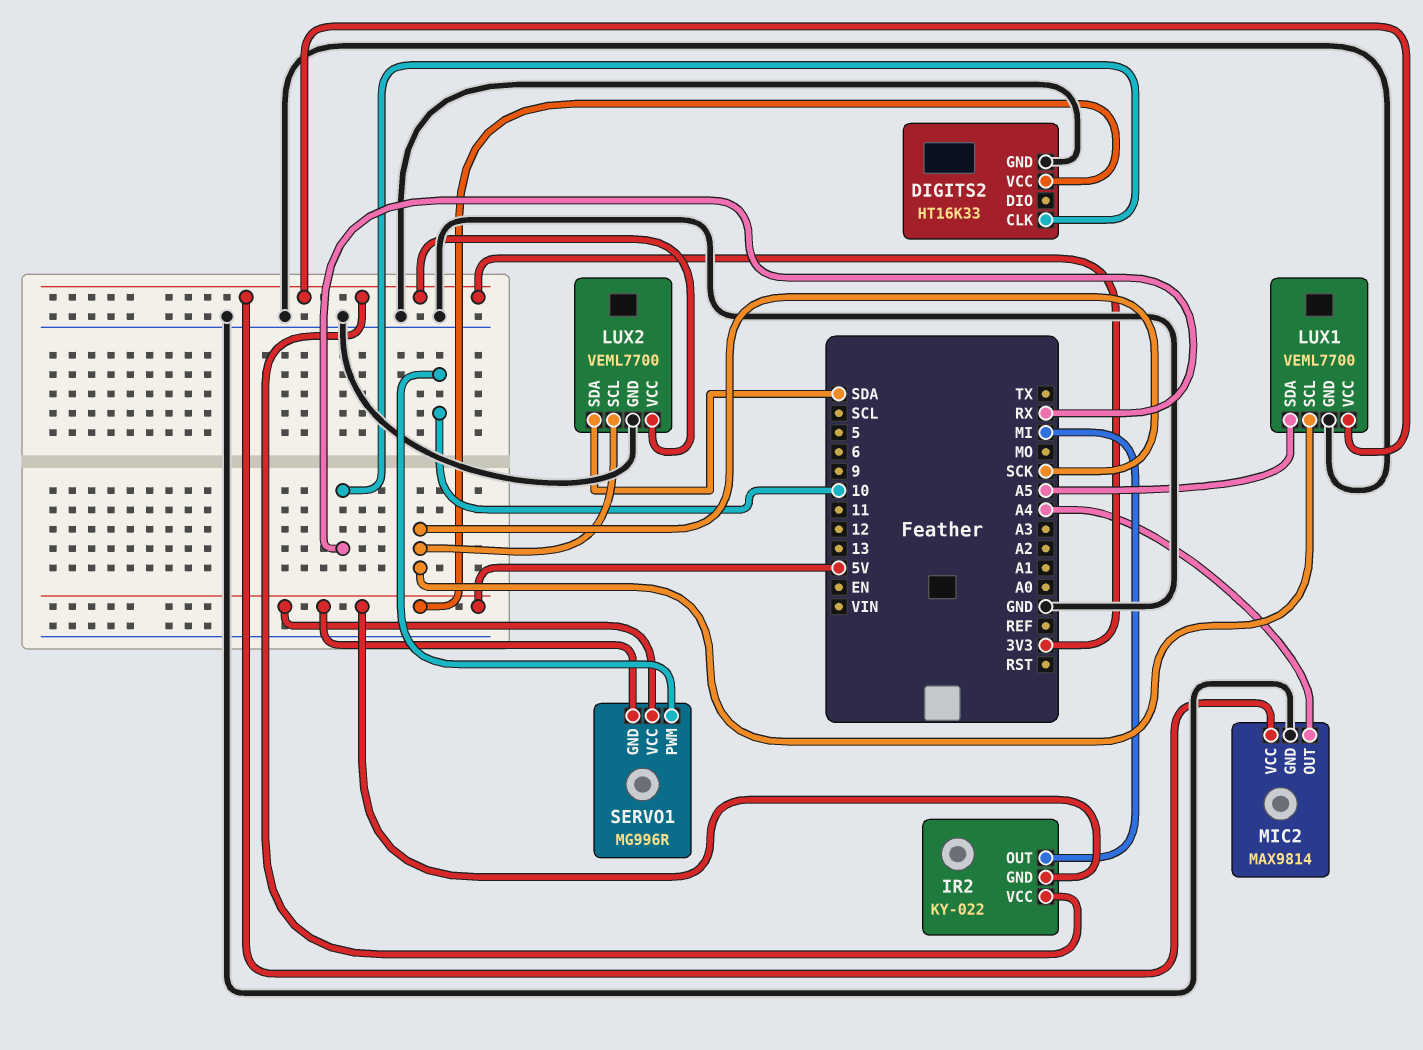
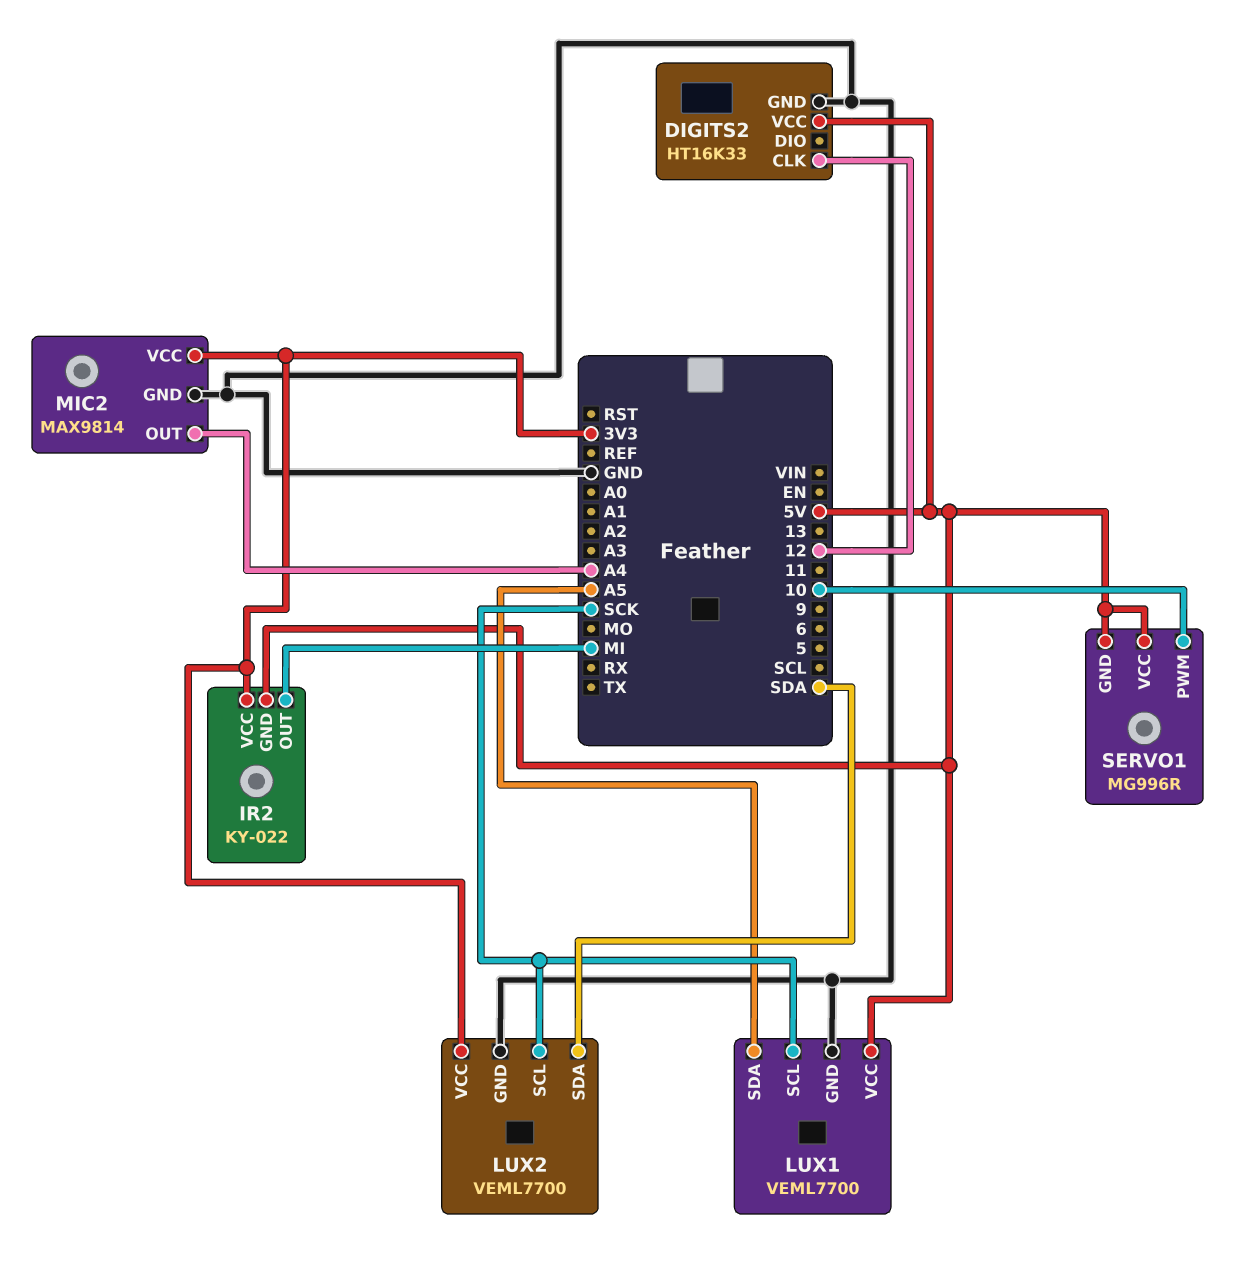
DIGITS2 pin CLK: RX -> 12
LUX1 pin VCC: 3V3 -> 5V

